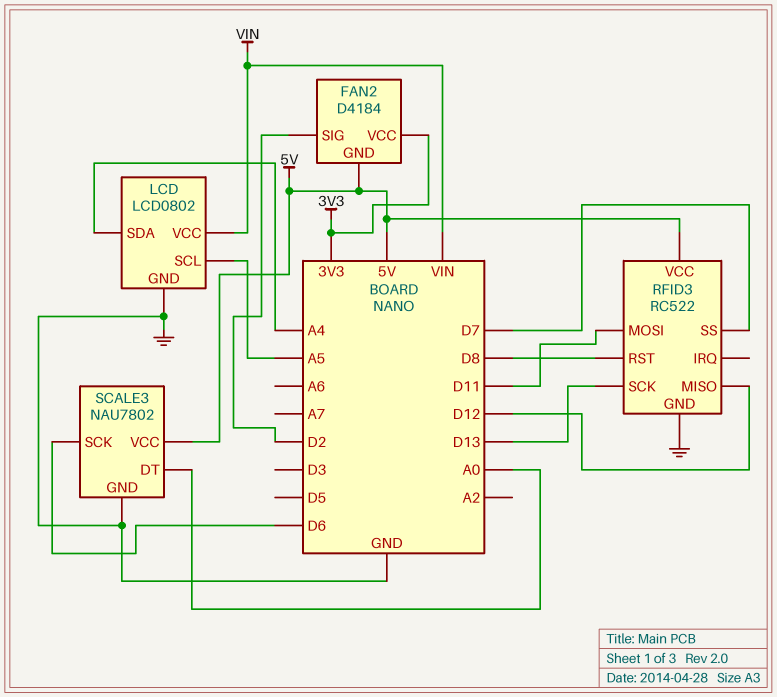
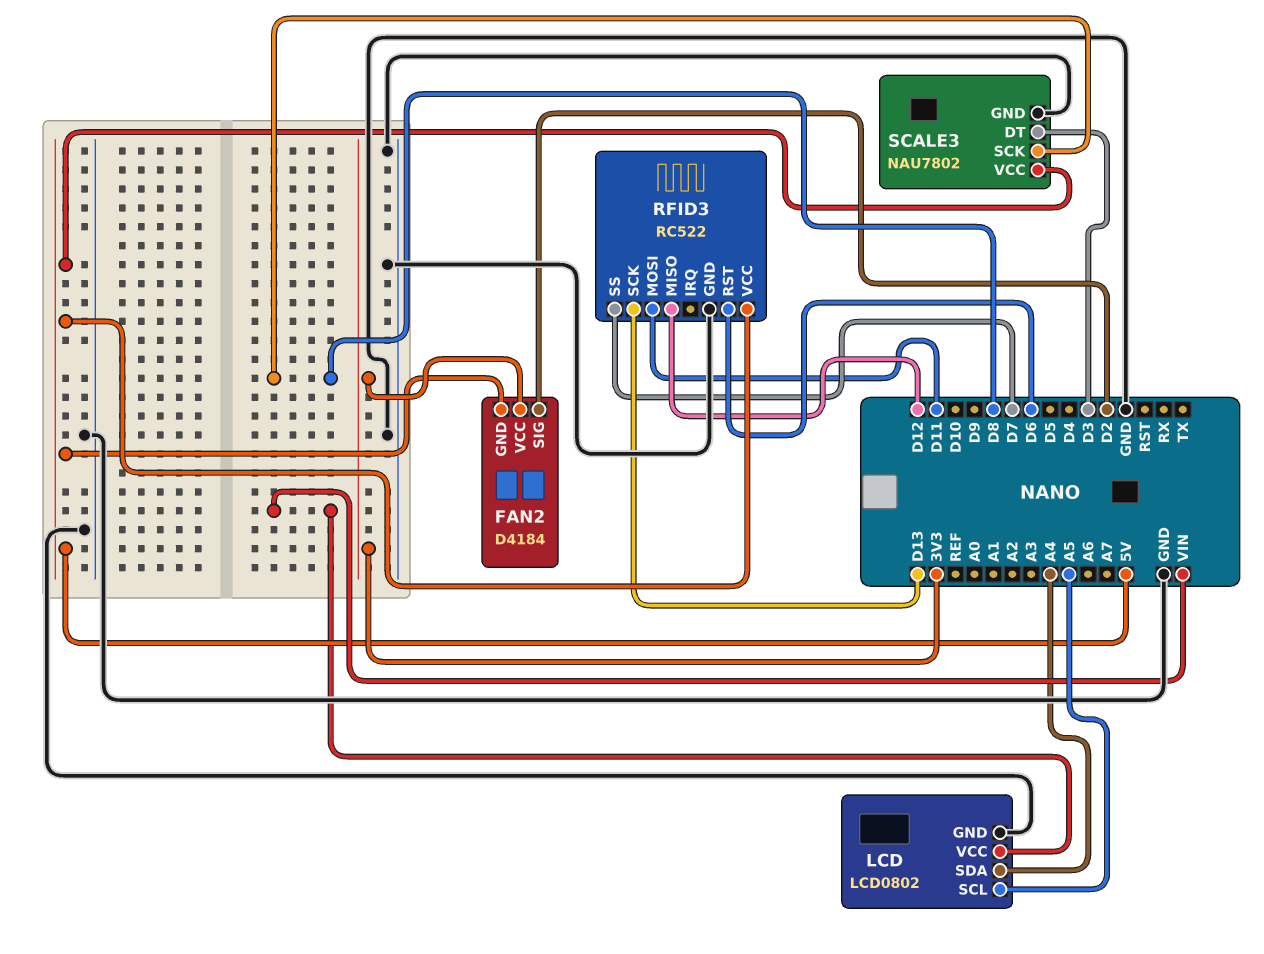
RFID3 pin RST: D8 -> D6
SCALE3 pin DT: A0 -> D3
SCALE3 pin SCK: D6 -> D8

